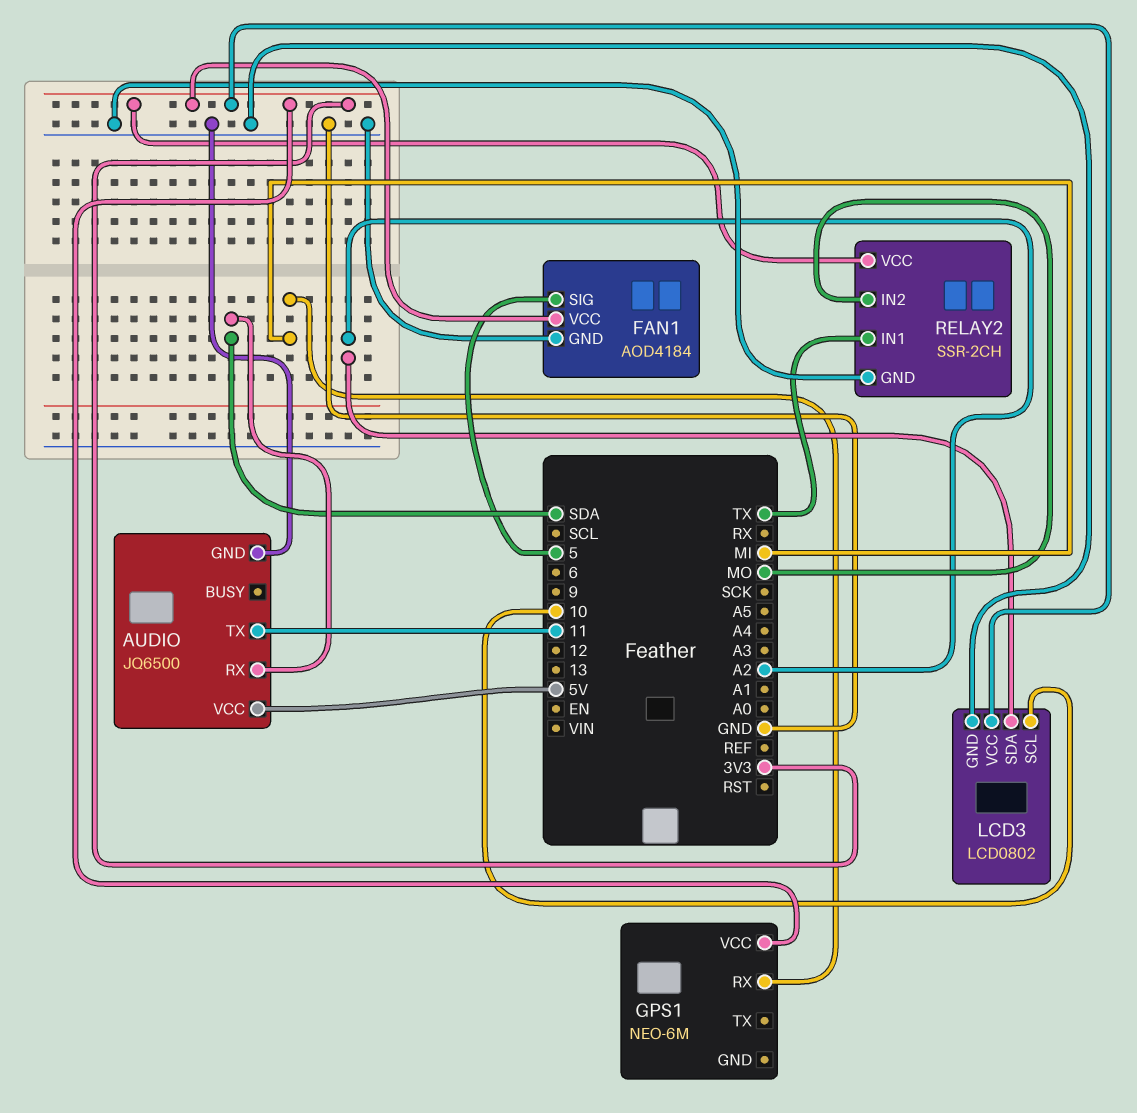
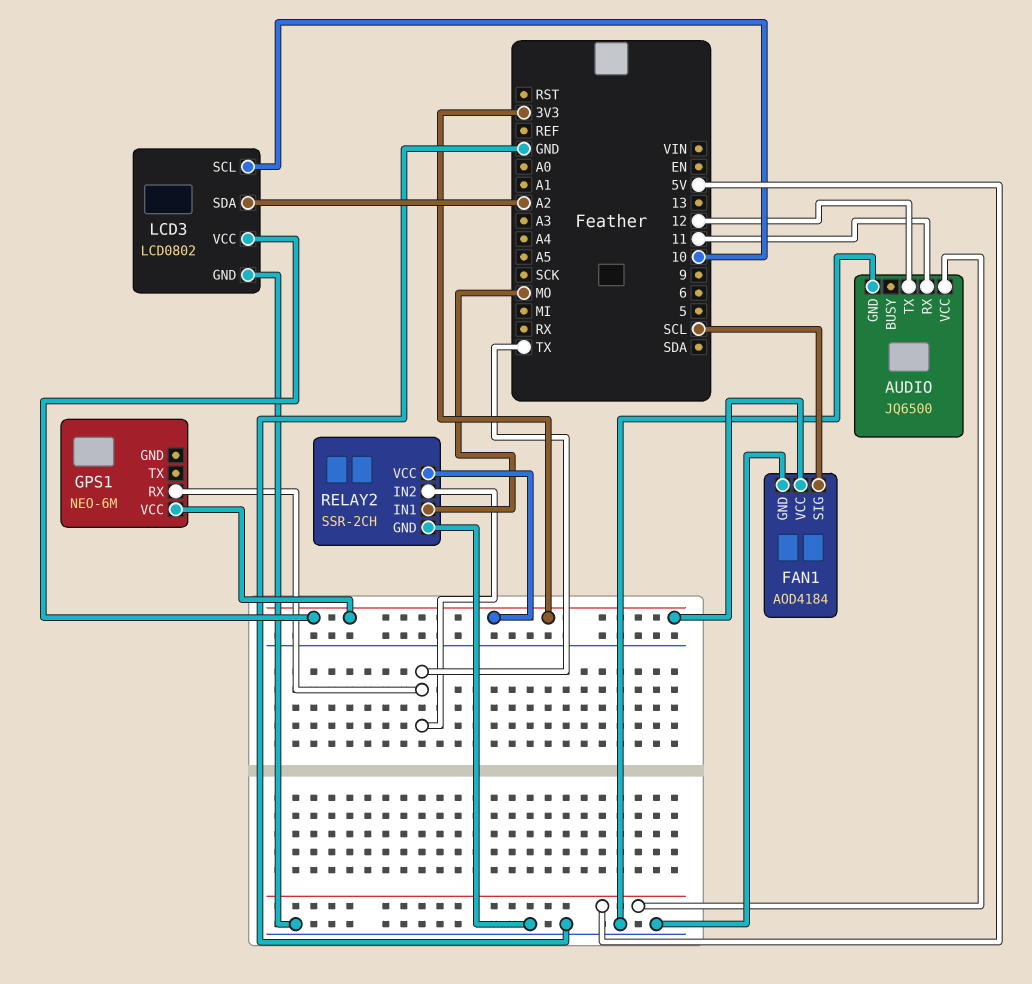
AUDIO pin RX: SDA -> 11
AUDIO pin TX: 11 -> 12
FAN1 pin SIG: 5 -> SCL
GPS1 pin RX: MI -> TX
RELAY2 pin IN1: TX -> MO
RELAY2 pin IN2: MO -> TX

